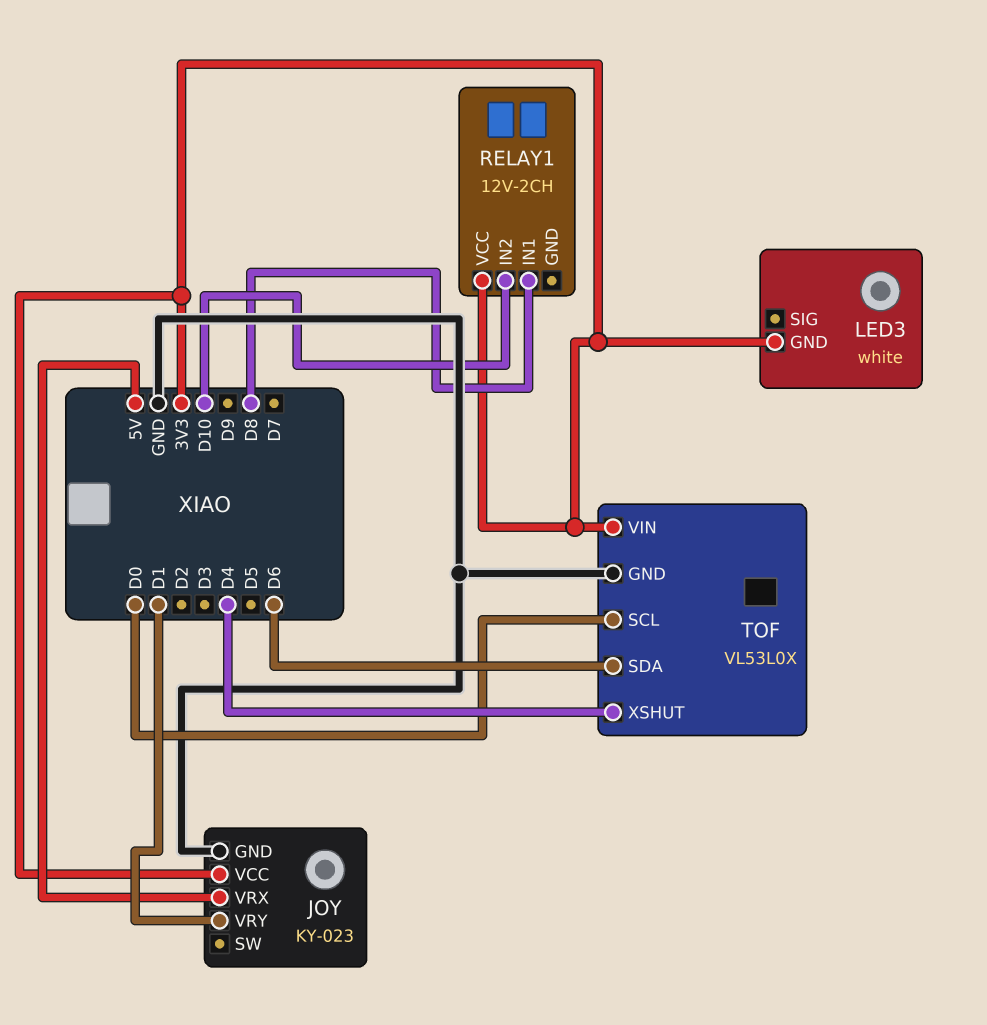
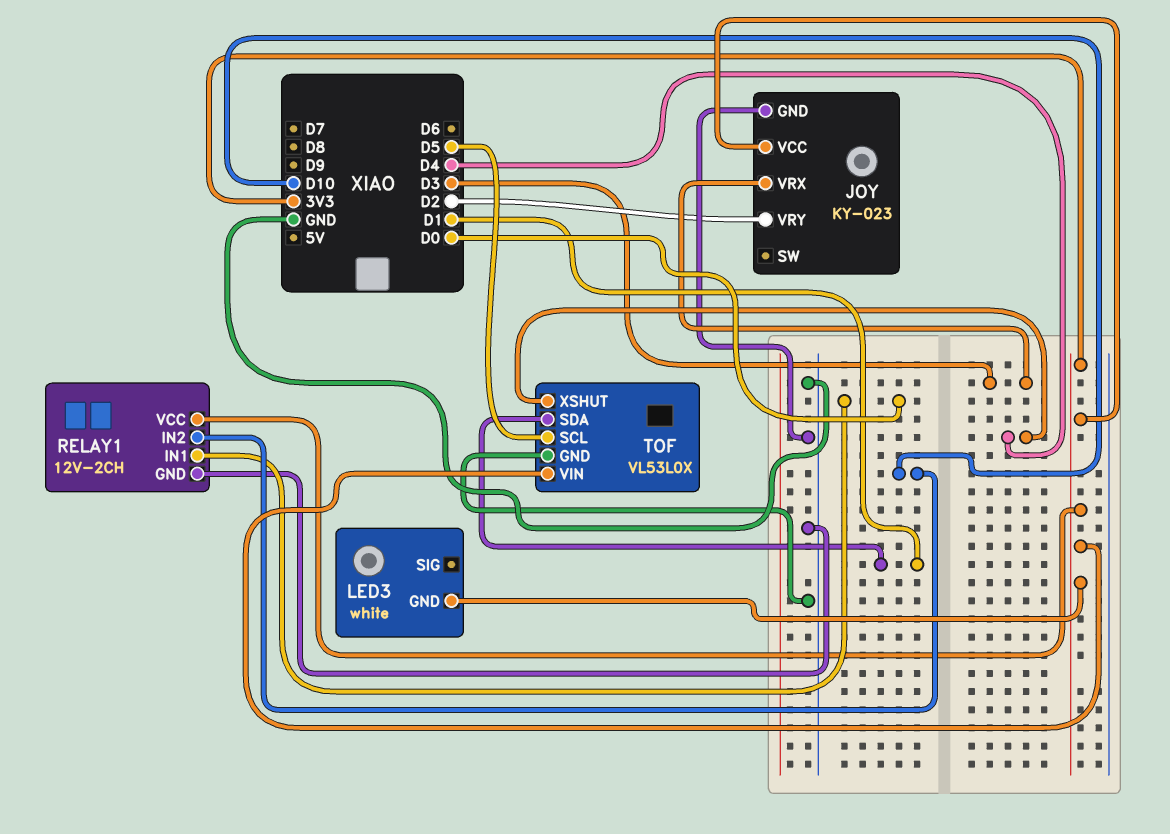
JOY pin VRX: 5V -> D3
JOY pin VRY: D1 -> D2
RELAY1 pin GND: none -> GND
RELAY1 pin IN1: D8 -> D0
TOF pin SCL: D0 -> D5
TOF pin SDA: D6 -> D1

